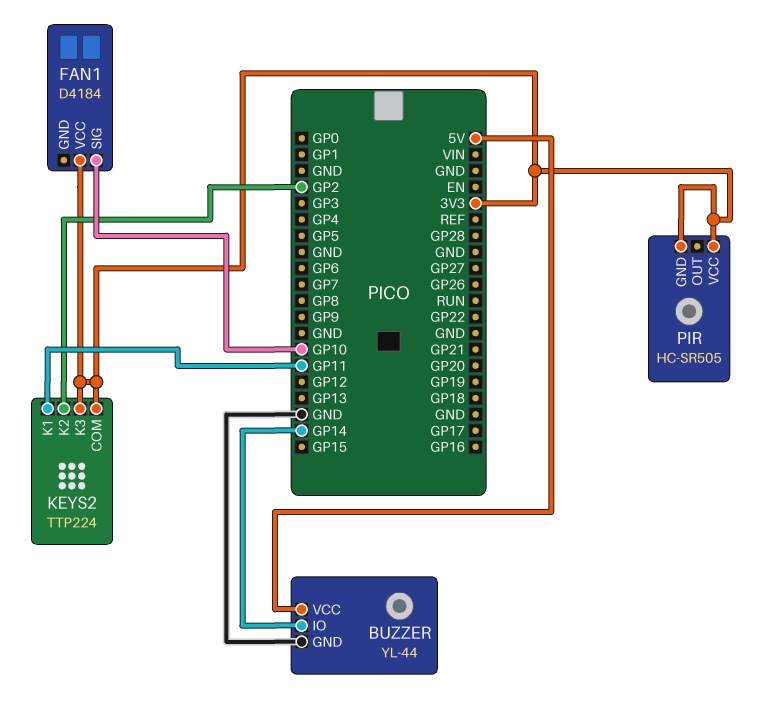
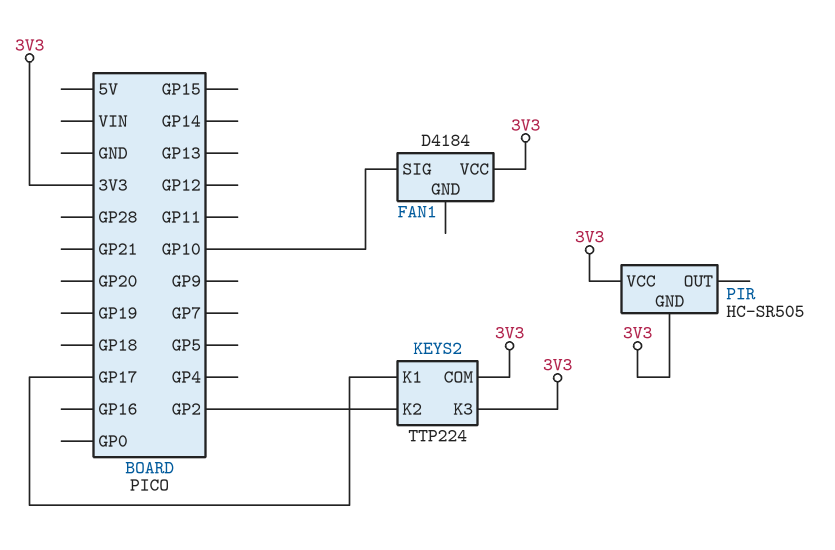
BUZZER: YL-44 -> none
BUZZER pin GND: GND -> none
BUZZER pin IO: GP14 -> none
BUZZER pin VCC: 5V -> none
KEYS2 pin K1: GP11 -> GP17

